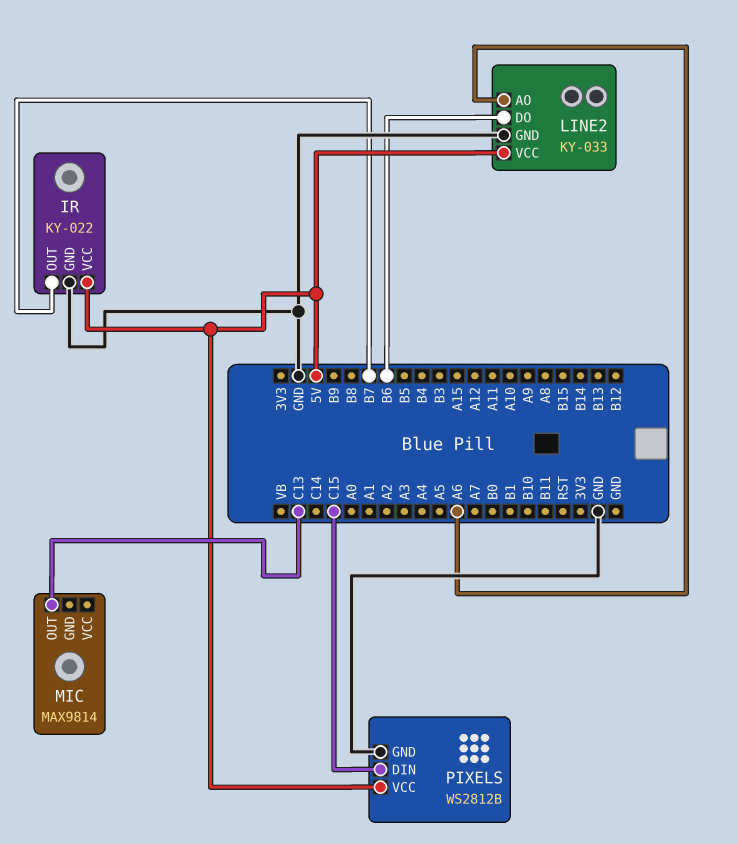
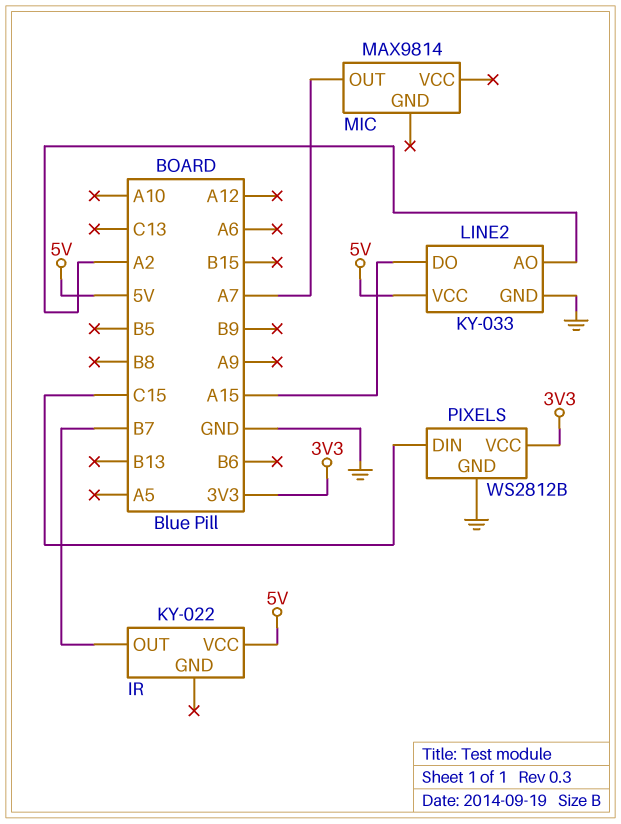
IR pin GND: GND -> none
LINE2 pin AO: A6 -> A2
LINE2 pin DO: B6 -> A15
MIC pin OUT: C13 -> A7
PIXELS pin VCC: 5V -> 3V3

